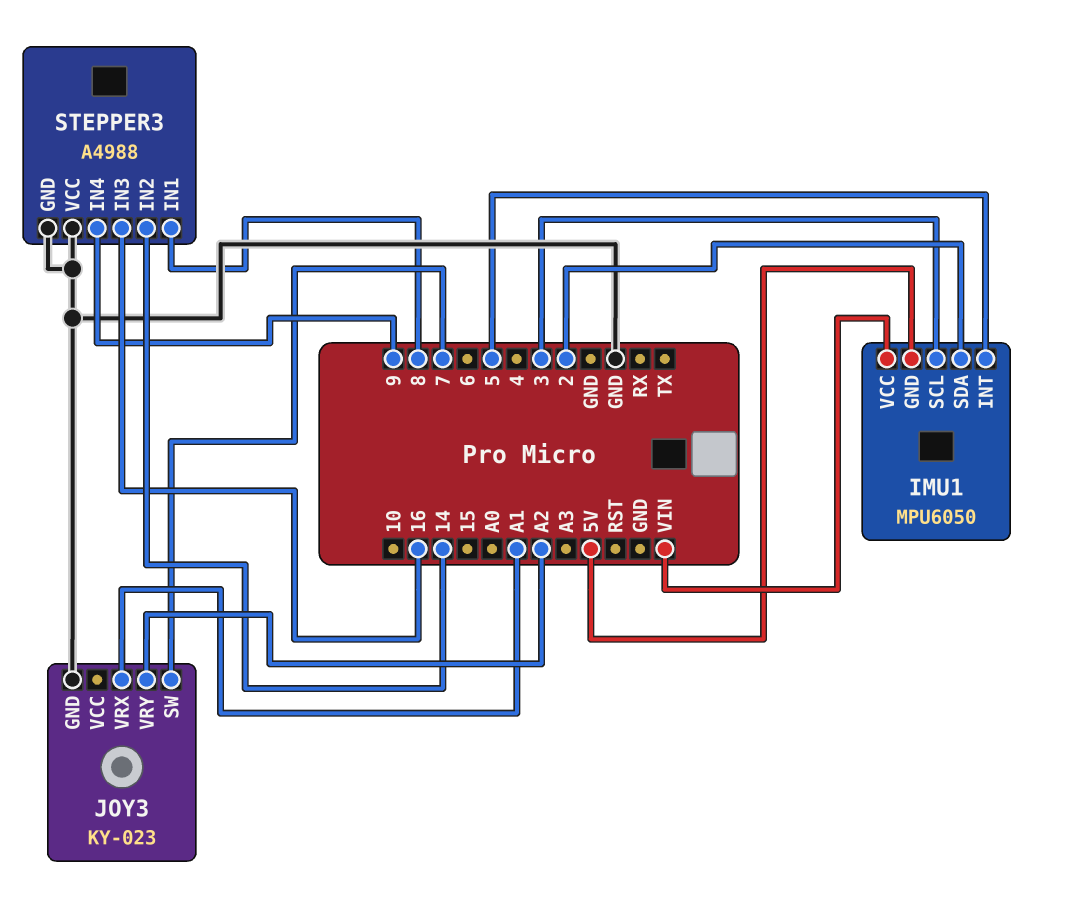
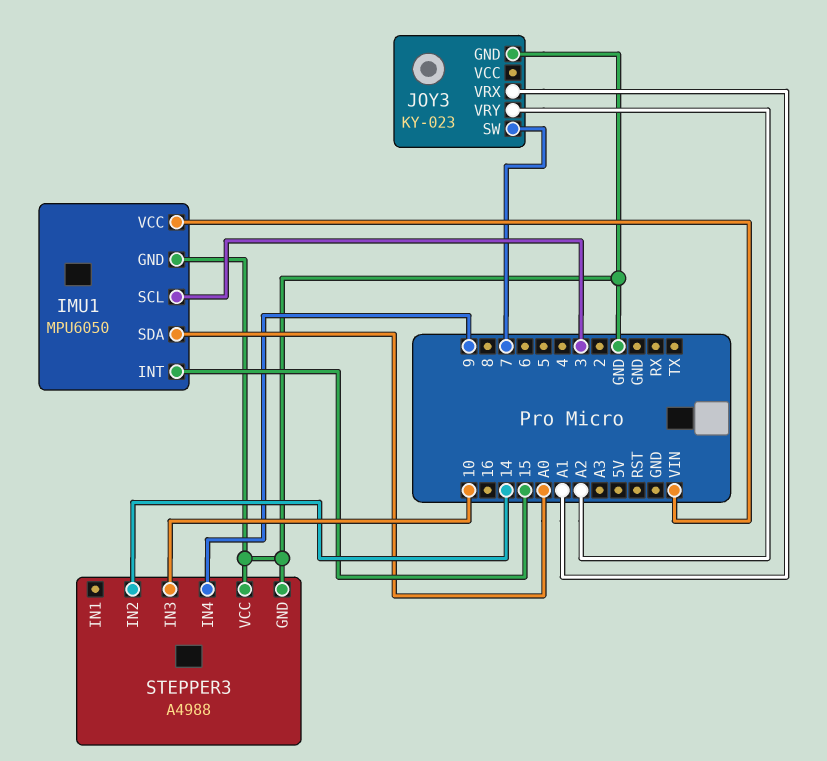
IMU1 pin GND: 5V -> GND
IMU1 pin INT: 5 -> 15
IMU1 pin SDA: 2 -> A0
STEPPER3 pin IN1: 8 -> none
STEPPER3 pin IN3: 16 -> 10

